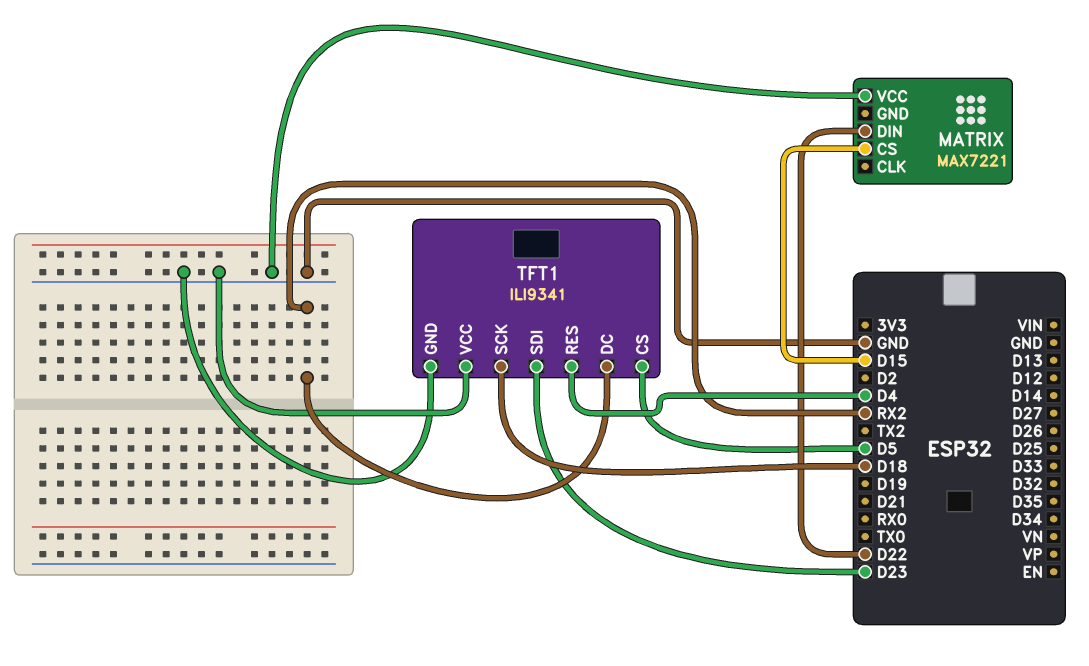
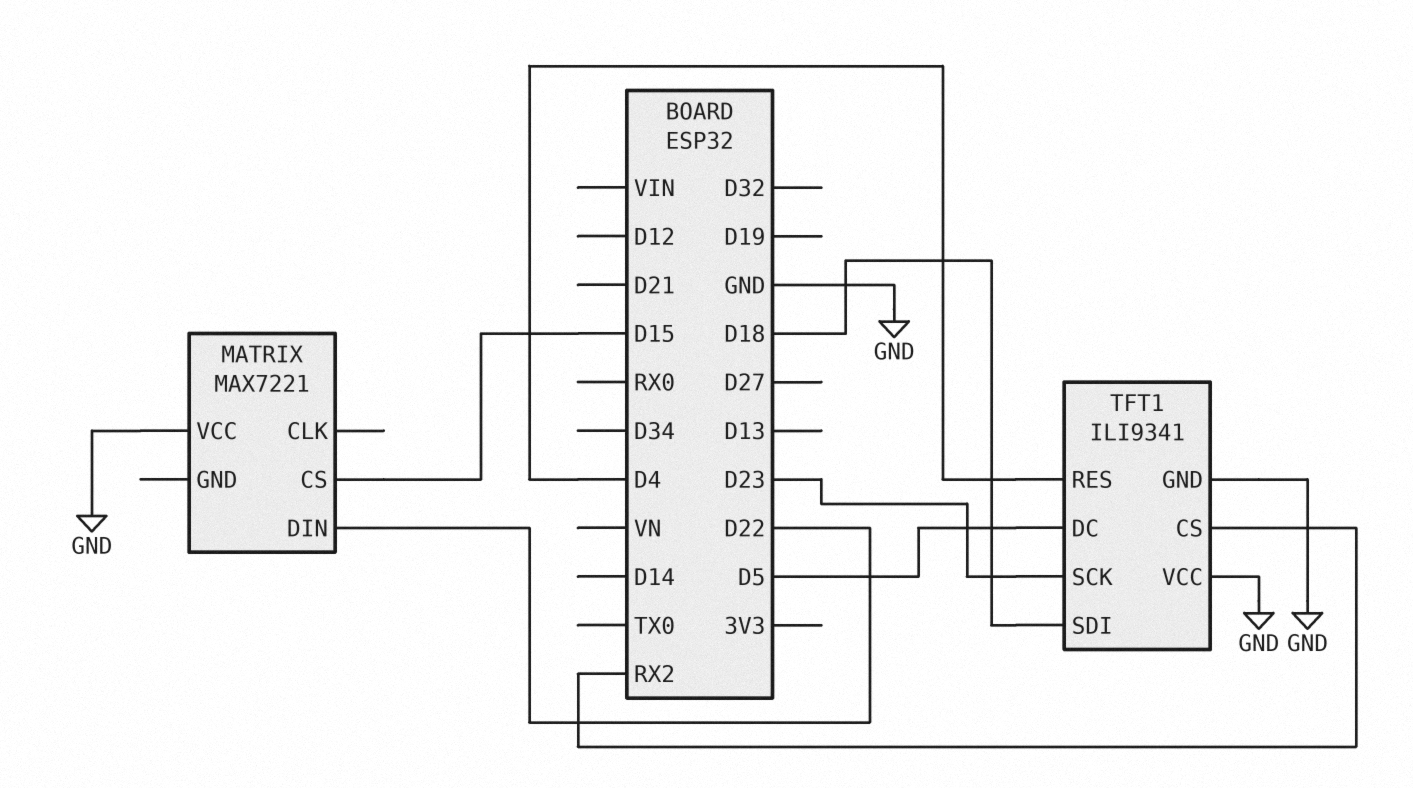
TFT1 pin CS: D5 -> RX2
TFT1 pin DC: RX2 -> D5
TFT1 pin SCK: D18 -> D23
TFT1 pin SDI: D23 -> D18

